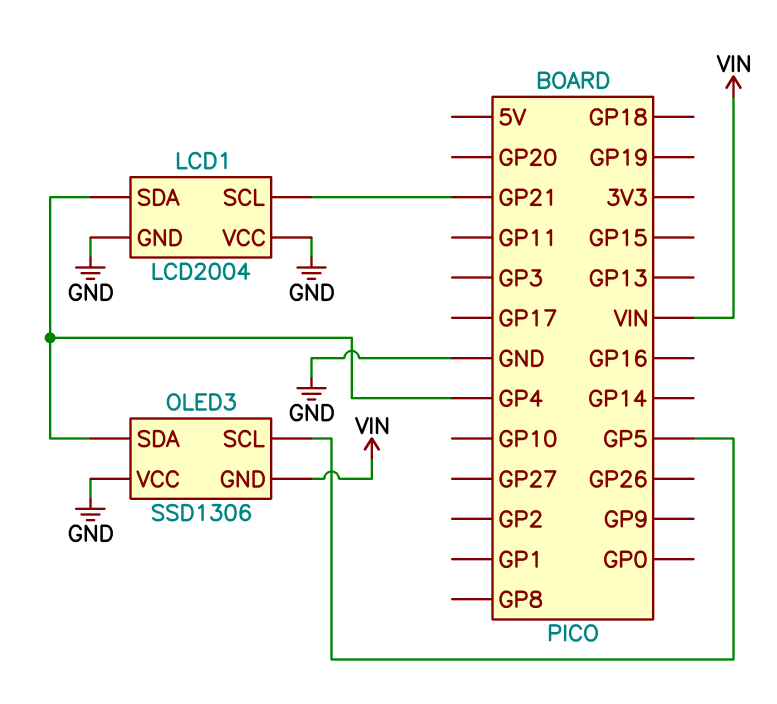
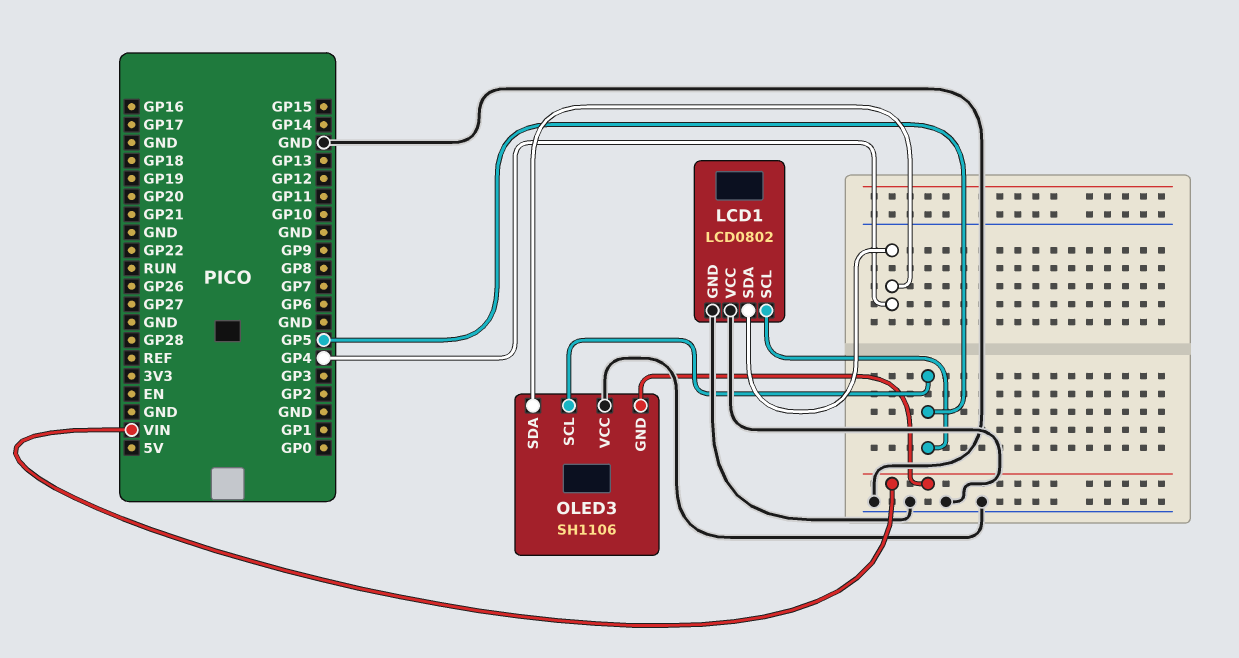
LCD1: LCD2004 -> LCD0802
LCD1 pin SCL: GP21 -> GP5
OLED3: SSD1306 -> SH1106

